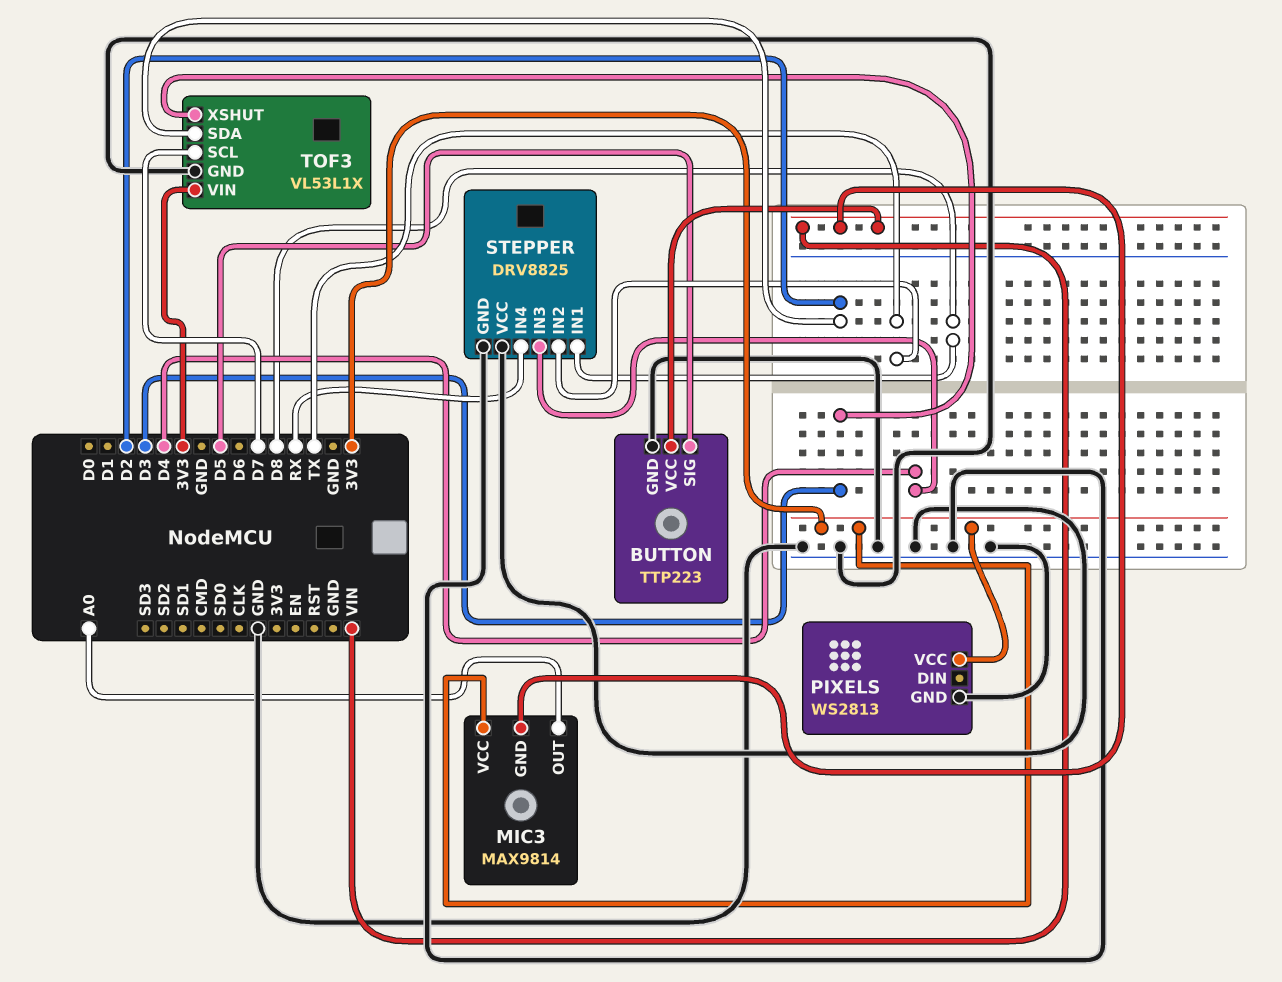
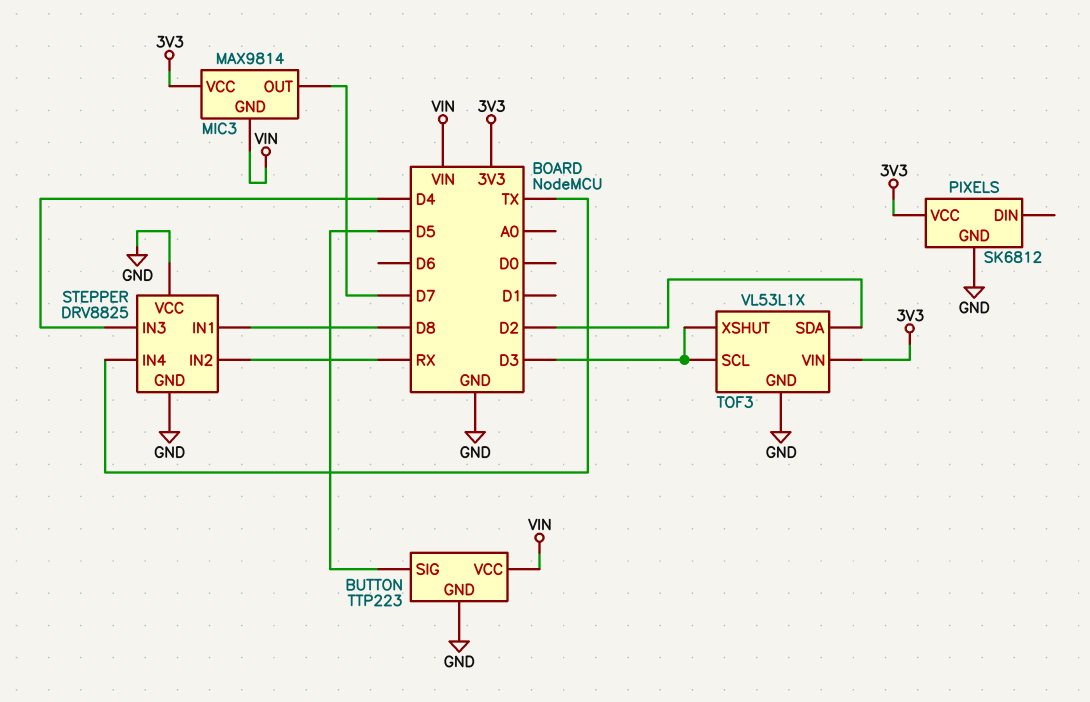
MIC3 pin OUT: A0 -> D7
PIXELS: WS2813 -> SK6812
STEPPER pin IN2: TX -> RX
STEPPER pin IN4: RX -> TX
TOF3 pin SCL: D7 -> D3

